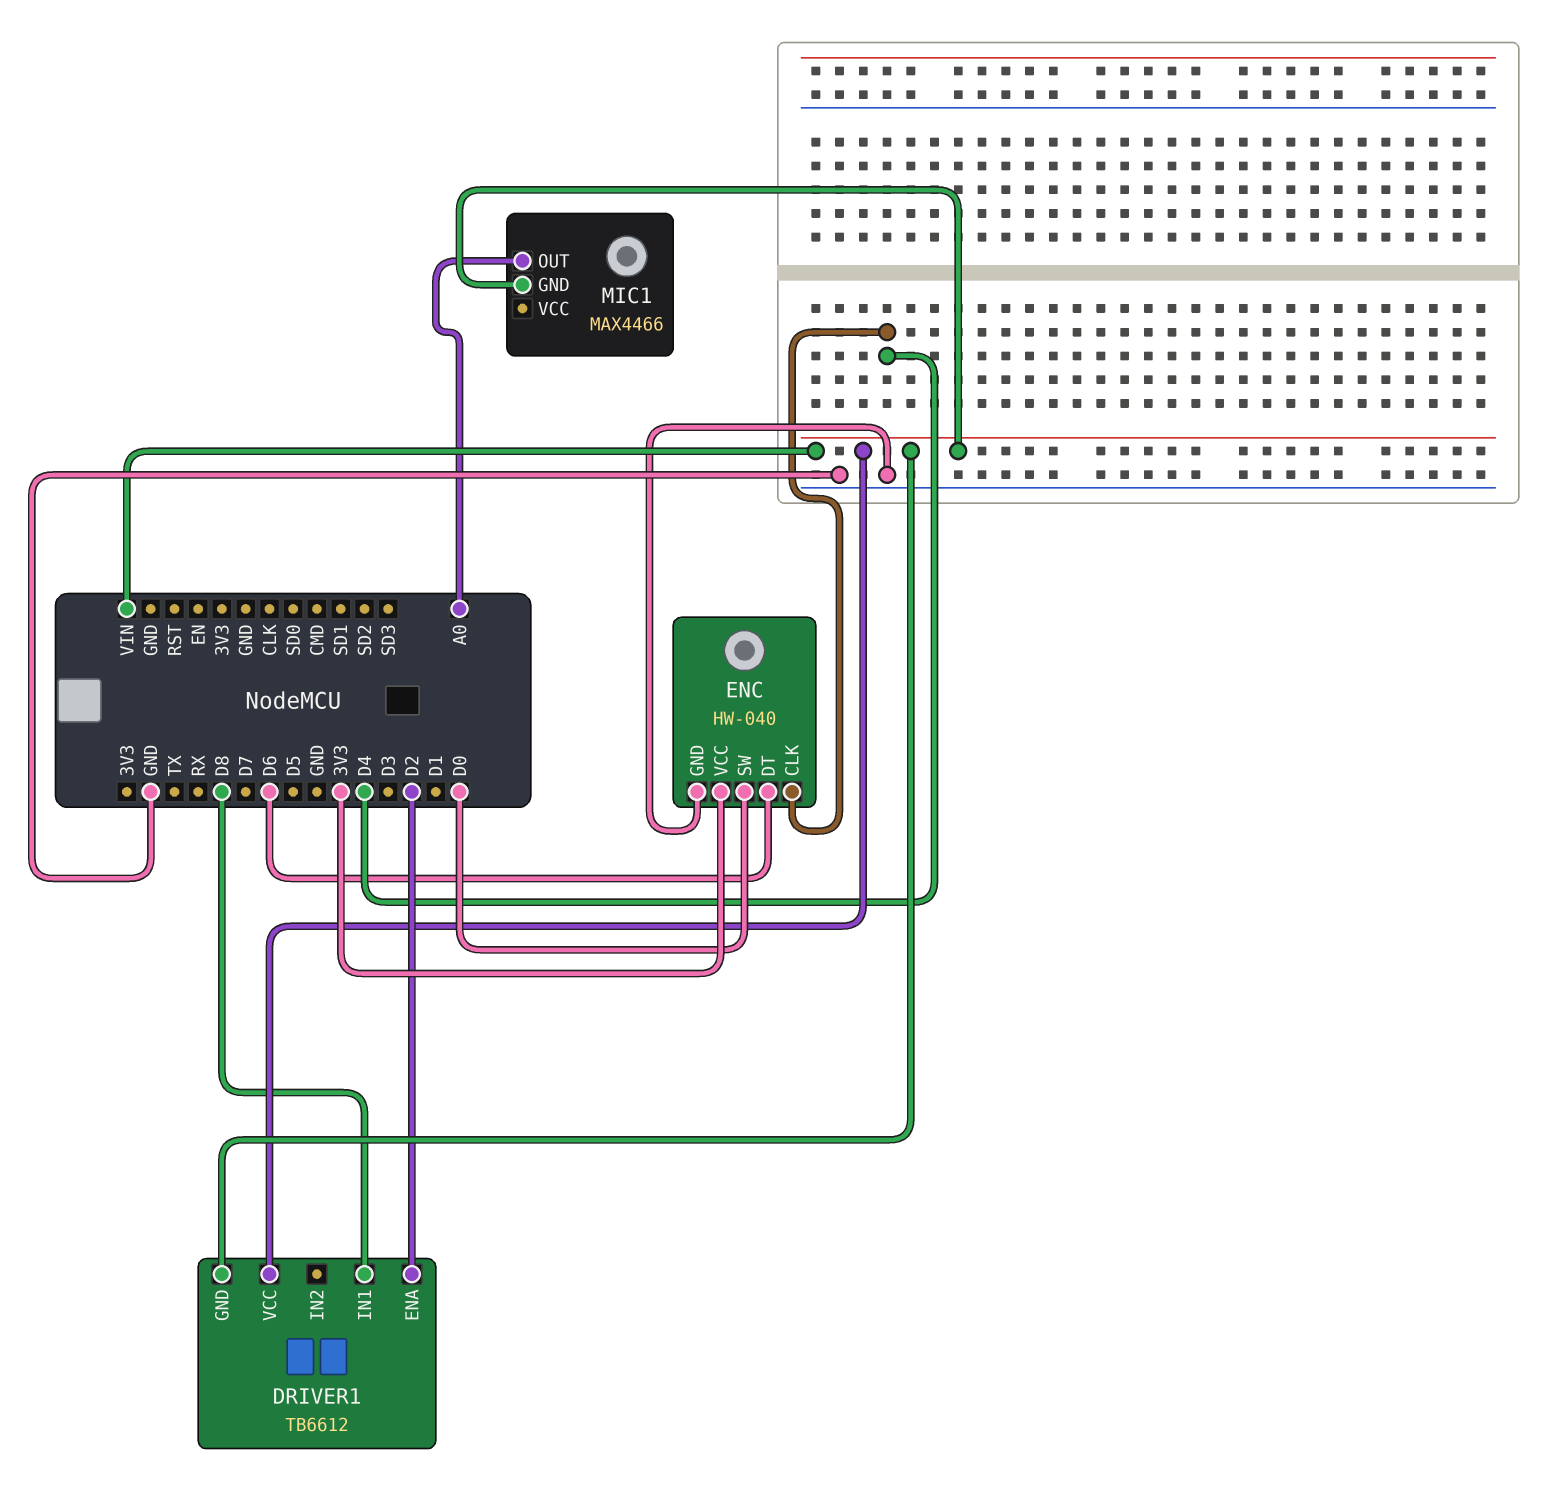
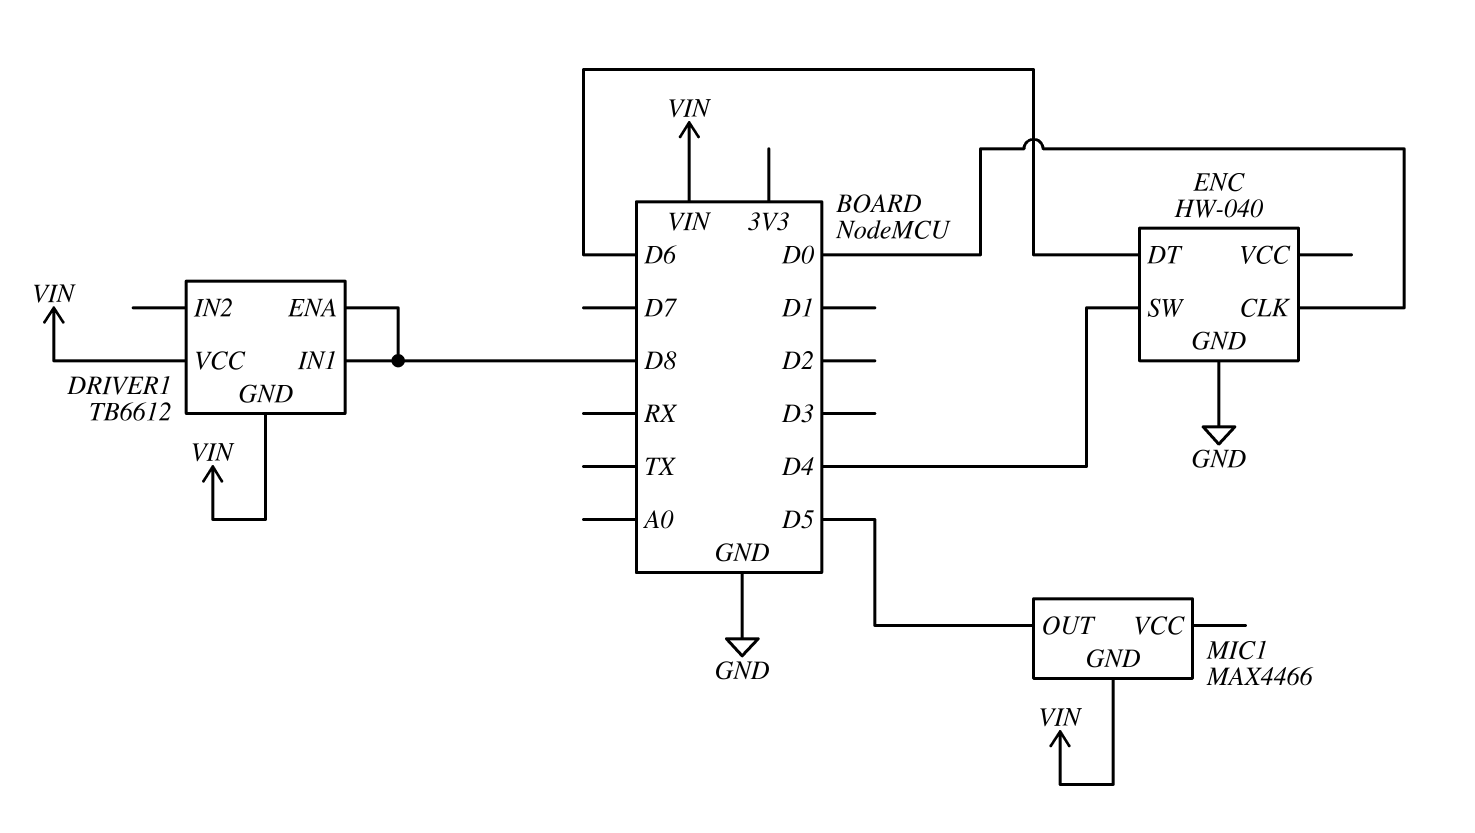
DRIVER1 pin ENA: D2 -> D8
ENC pin CLK: D4 -> D0
ENC pin SW: D0 -> D4
ENC pin VCC: 3V3 -> none
MIC1 pin OUT: A0 -> D5

